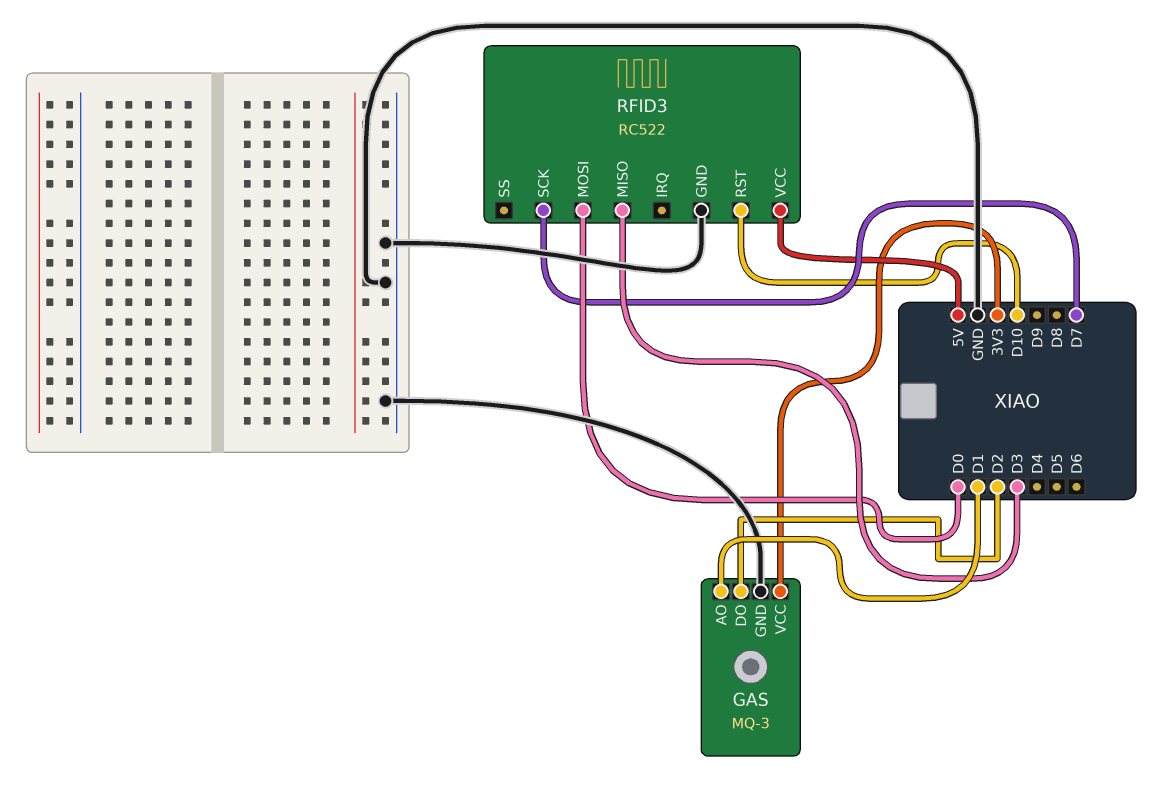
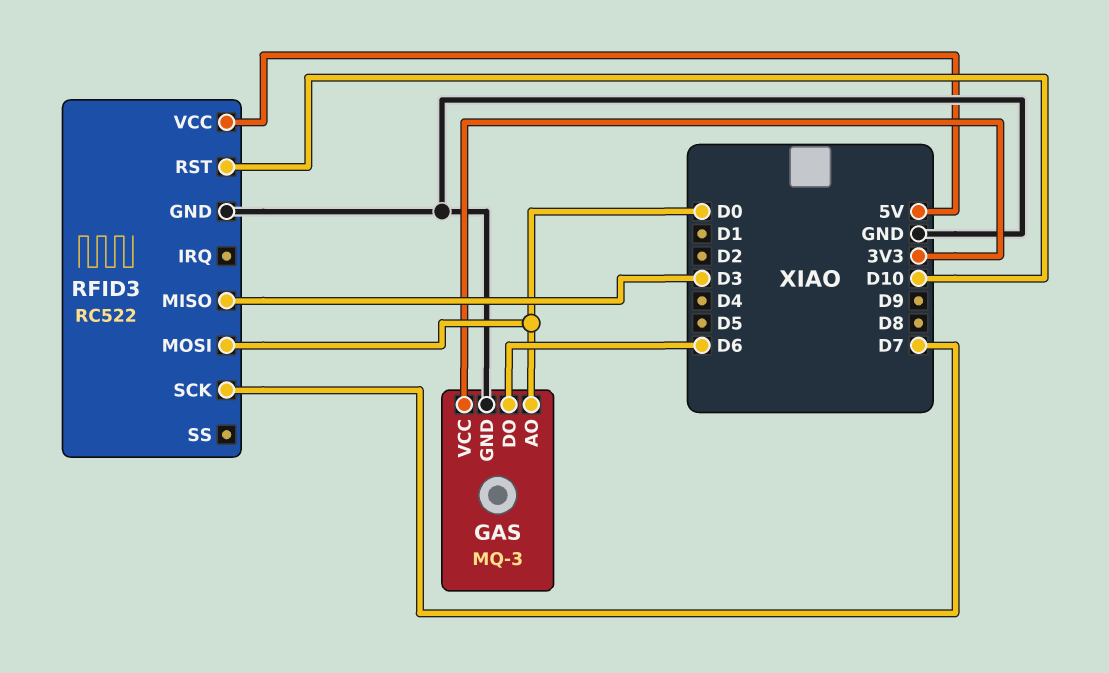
GAS pin AO: D1 -> D0
GAS pin DO: D2 -> D6

